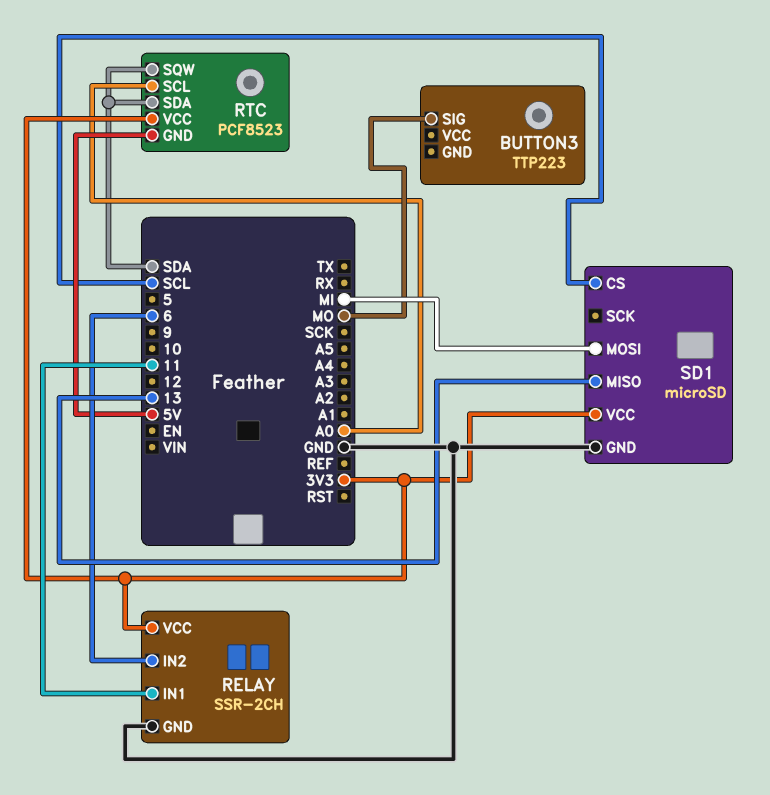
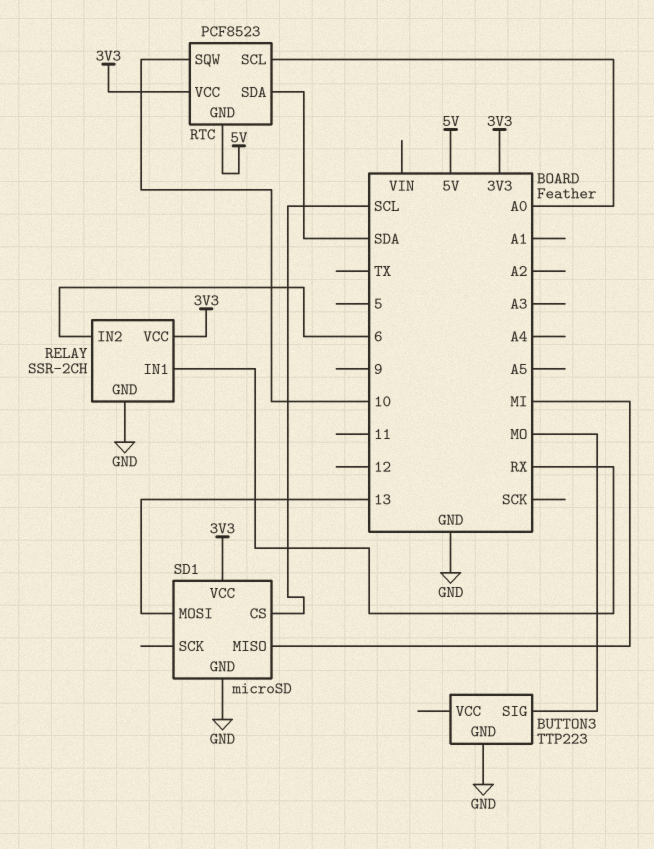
BUTTON3 pin GND: none -> GND
RELAY pin IN1: 11 -> RX
RTC pin SQW: SDA -> 10
SD1 pin MISO: 13 -> MI
SD1 pin MOSI: MI -> 13

